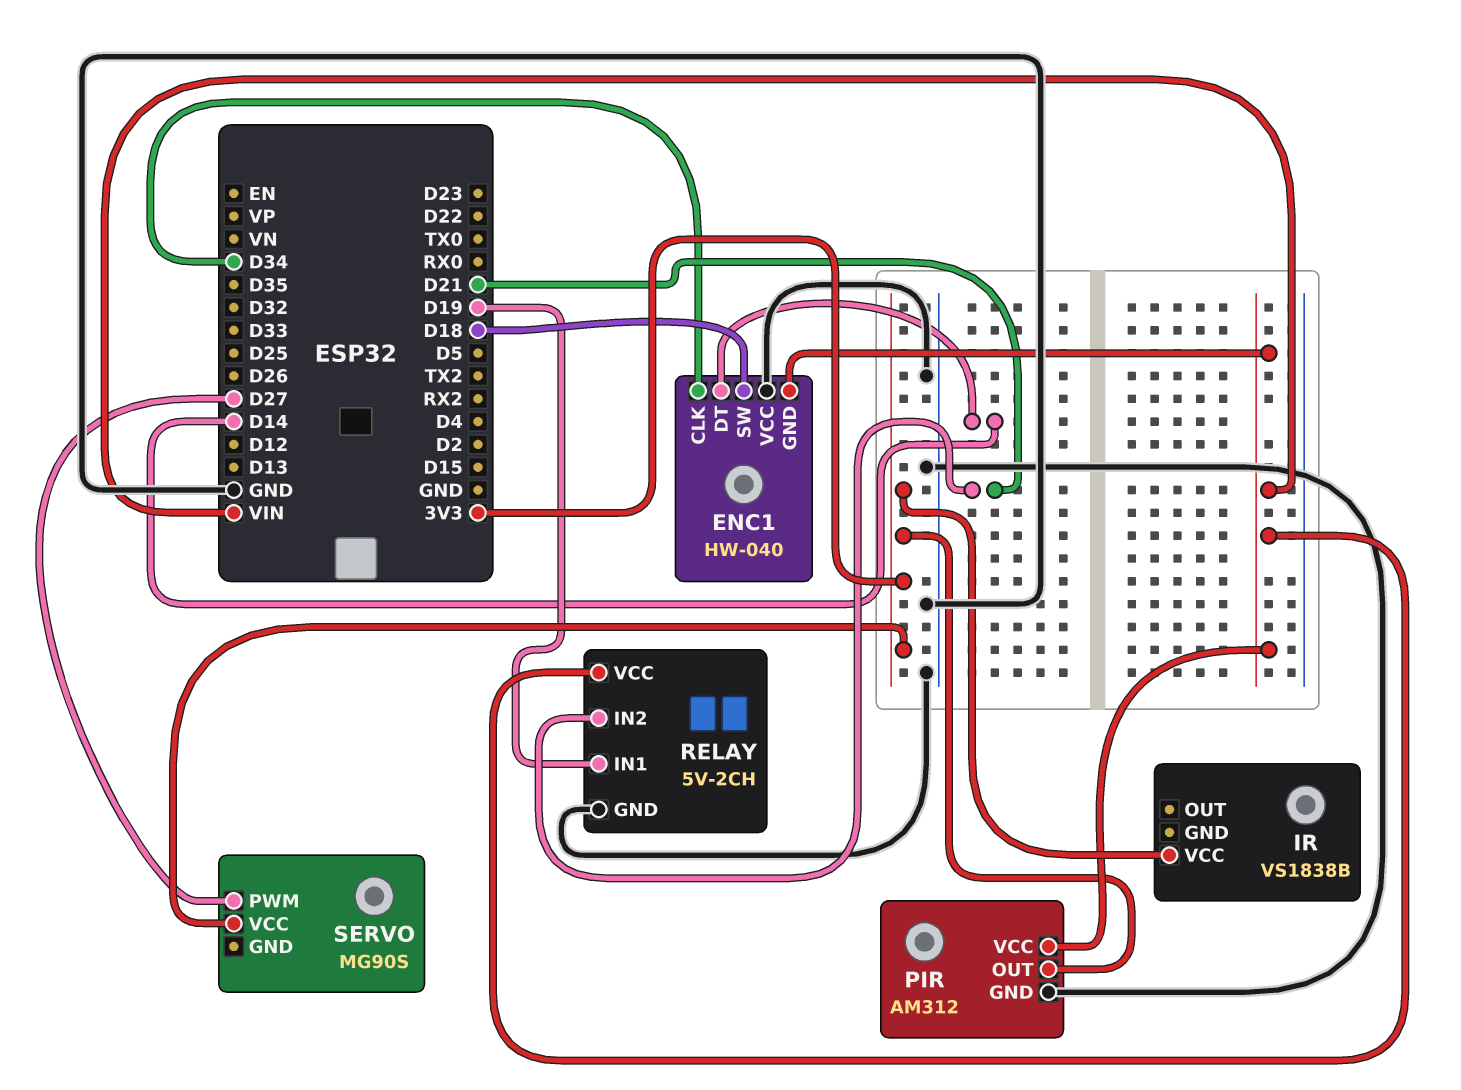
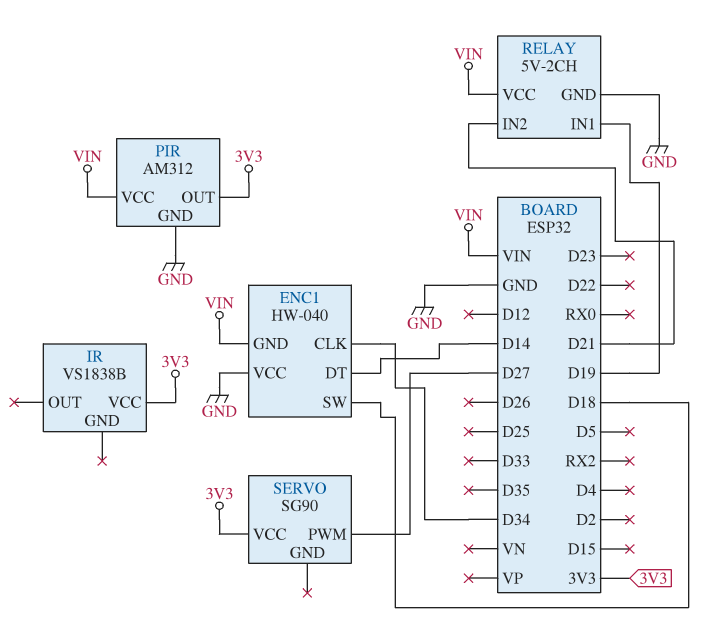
SERVO: MG90S -> SG90

